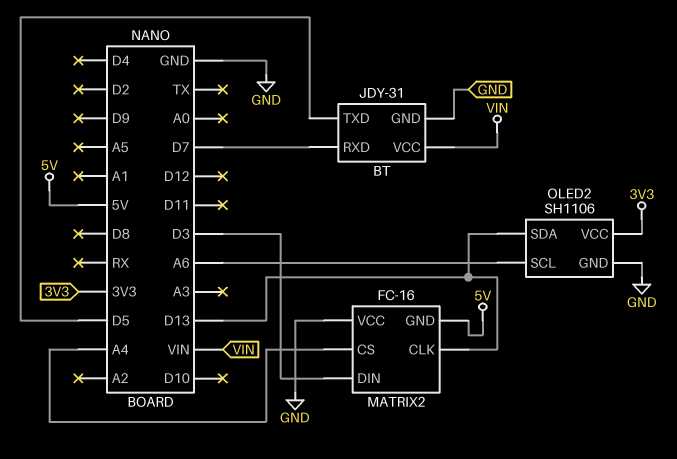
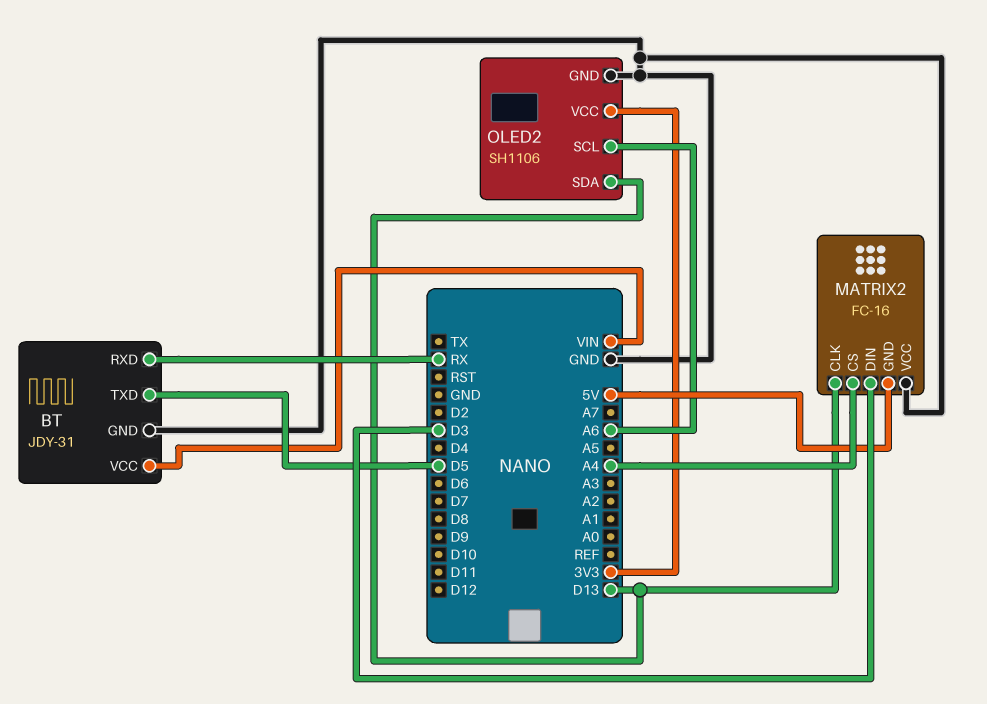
BT pin RXD: D7 -> RX

